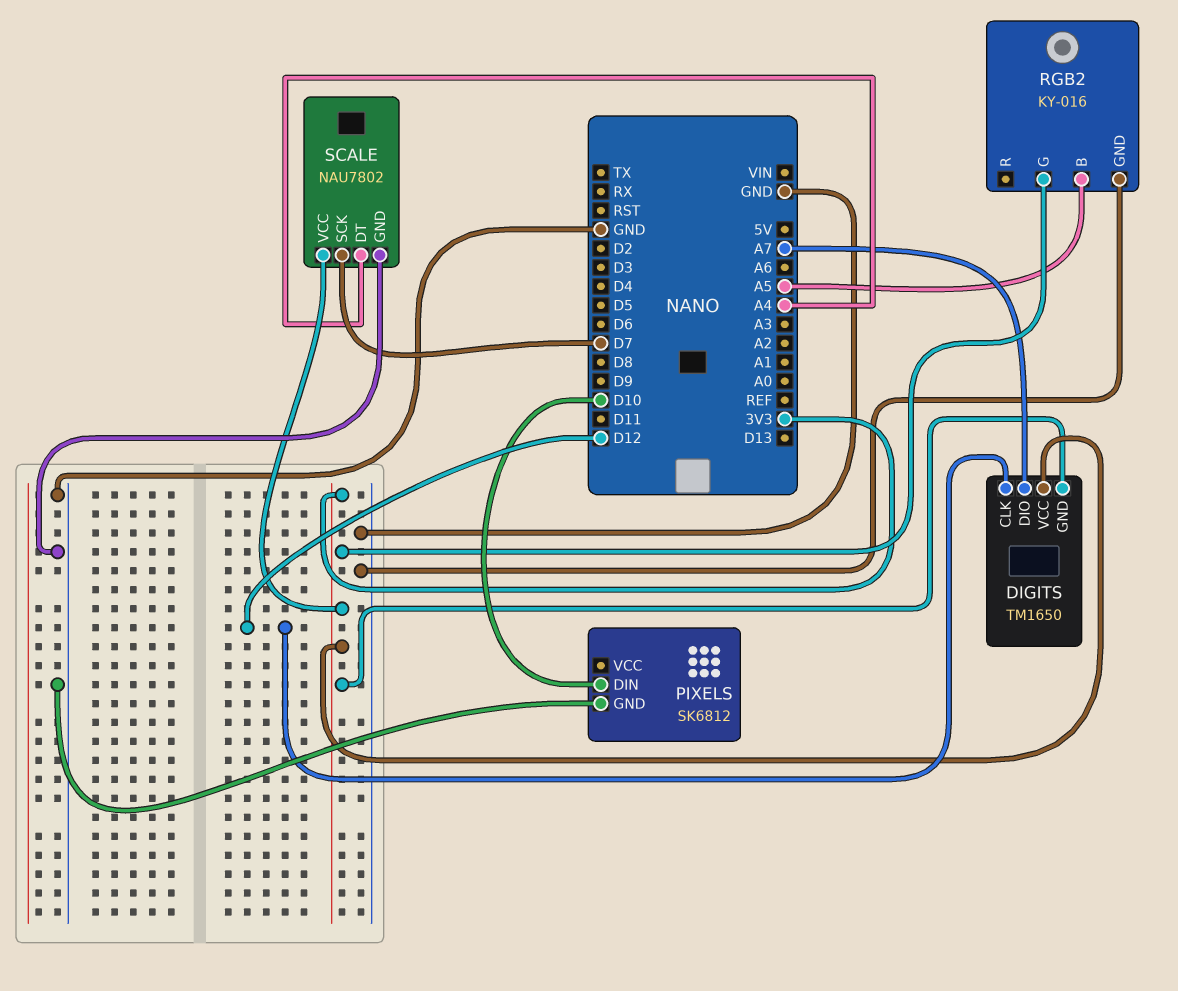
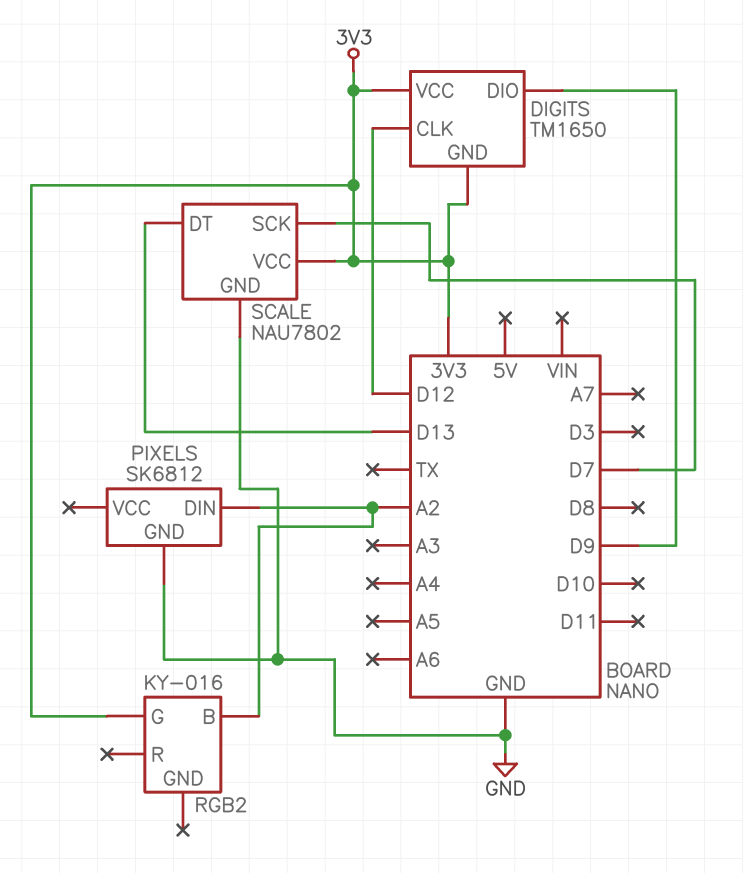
DIGITS pin DIO: A7 -> D9
PIXELS pin DIN: D10 -> A2
RGB2 pin B: A5 -> A2
RGB2 pin GND: GND -> none
SCALE pin DT: A4 -> D13

